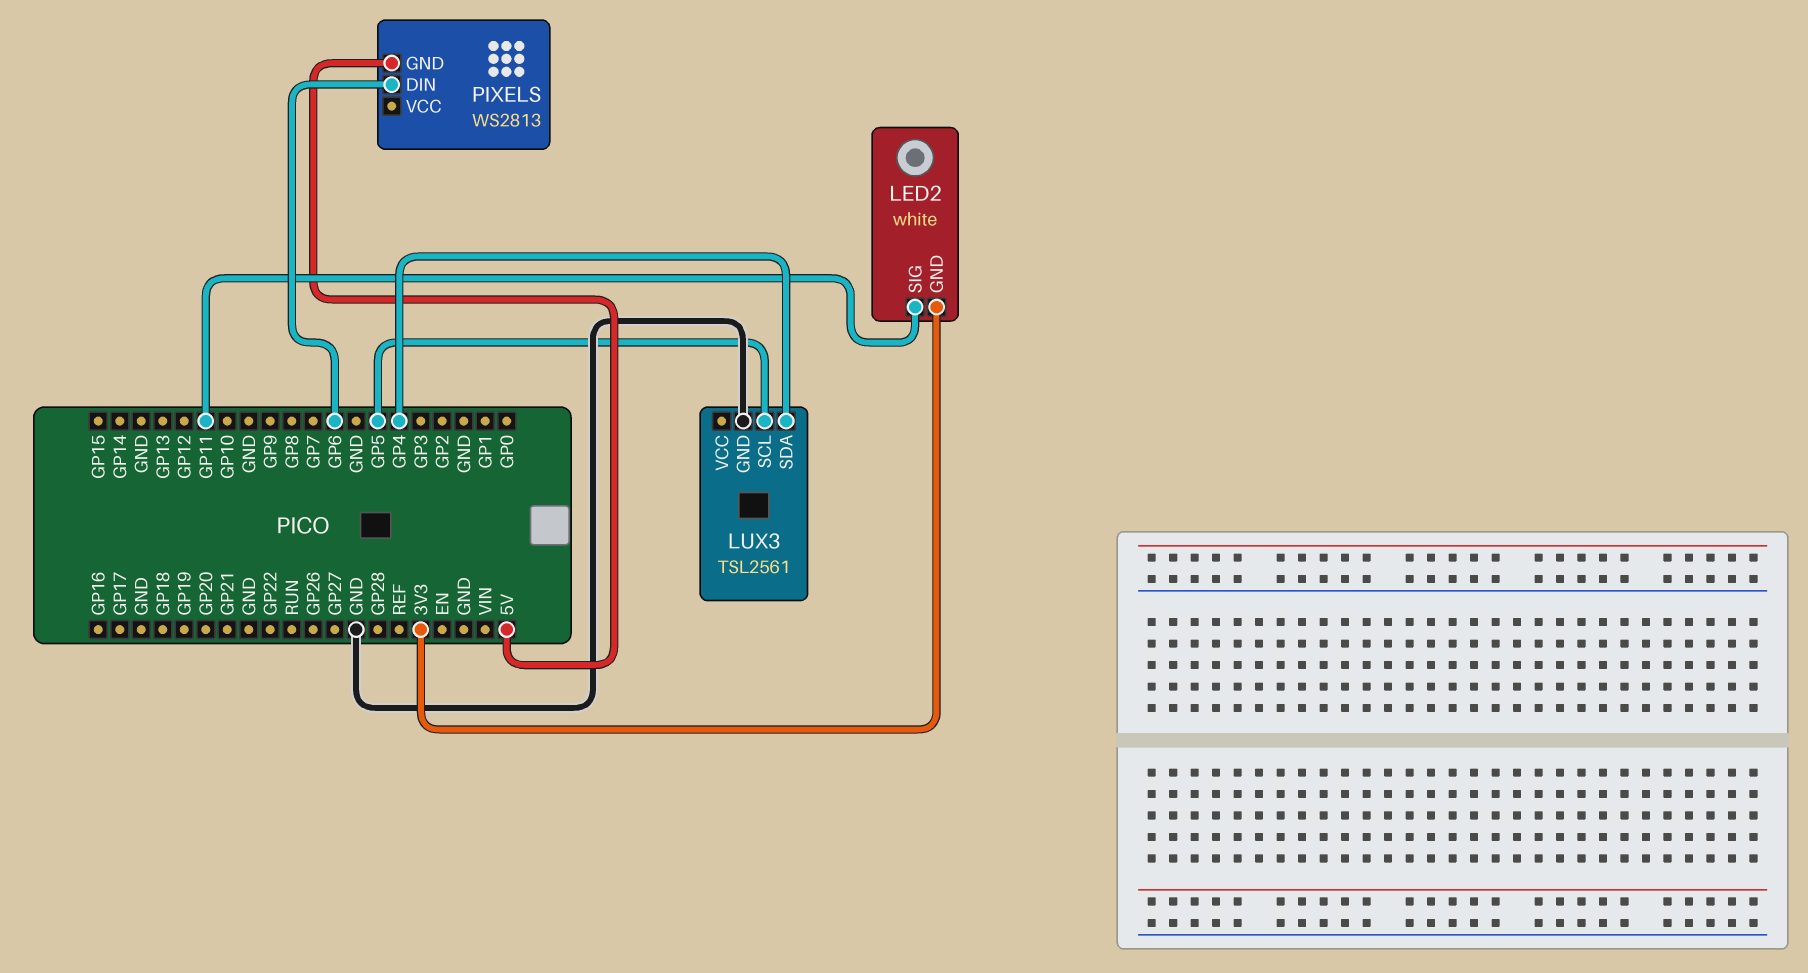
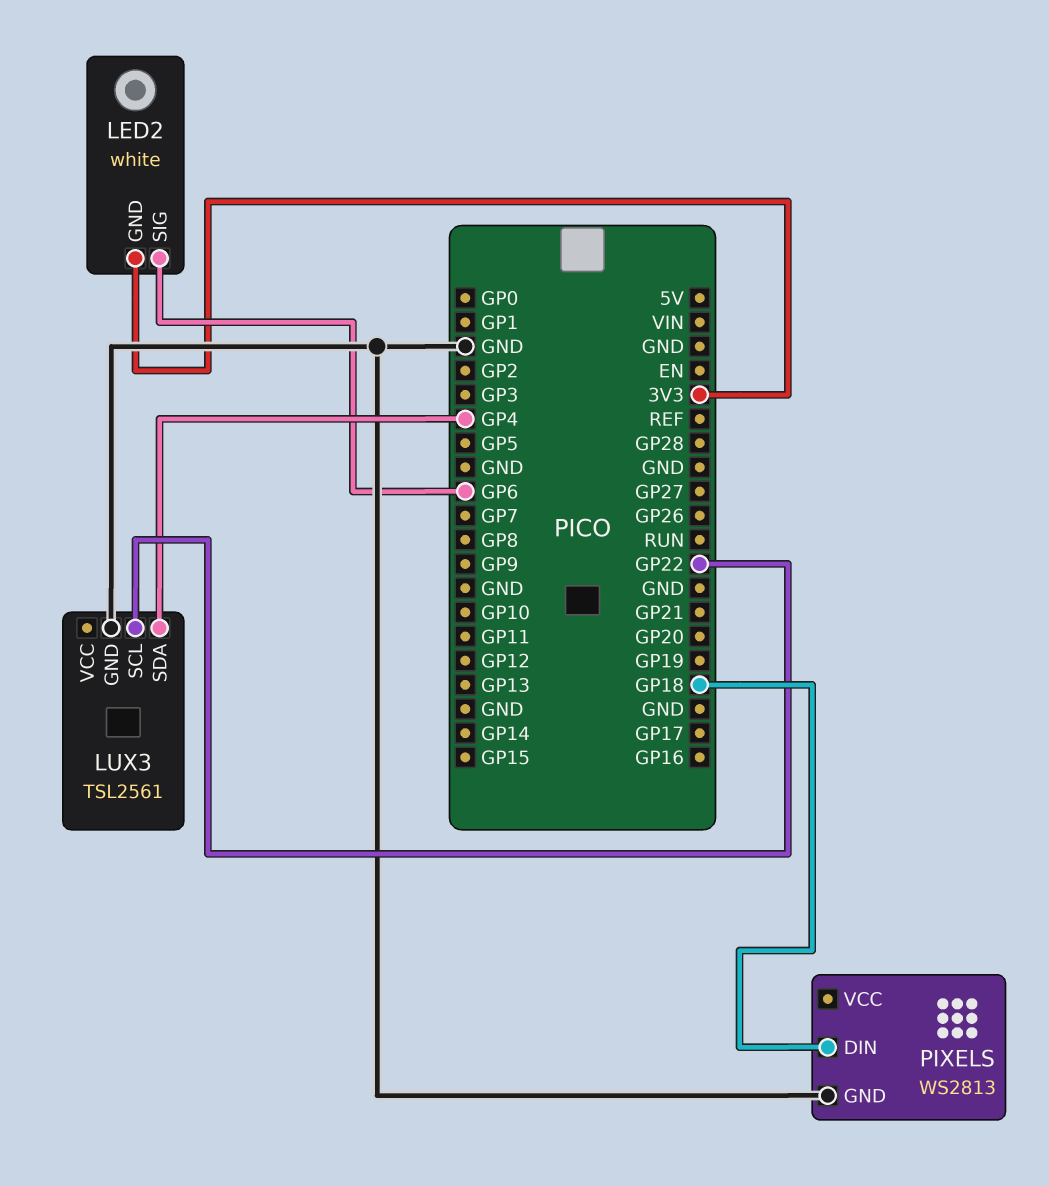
LED2 pin SIG: GP11 -> GP6
LUX3 pin SCL: GP5 -> GP22
PIXELS pin DIN: GP6 -> GP18
PIXELS pin GND: 5V -> GND

